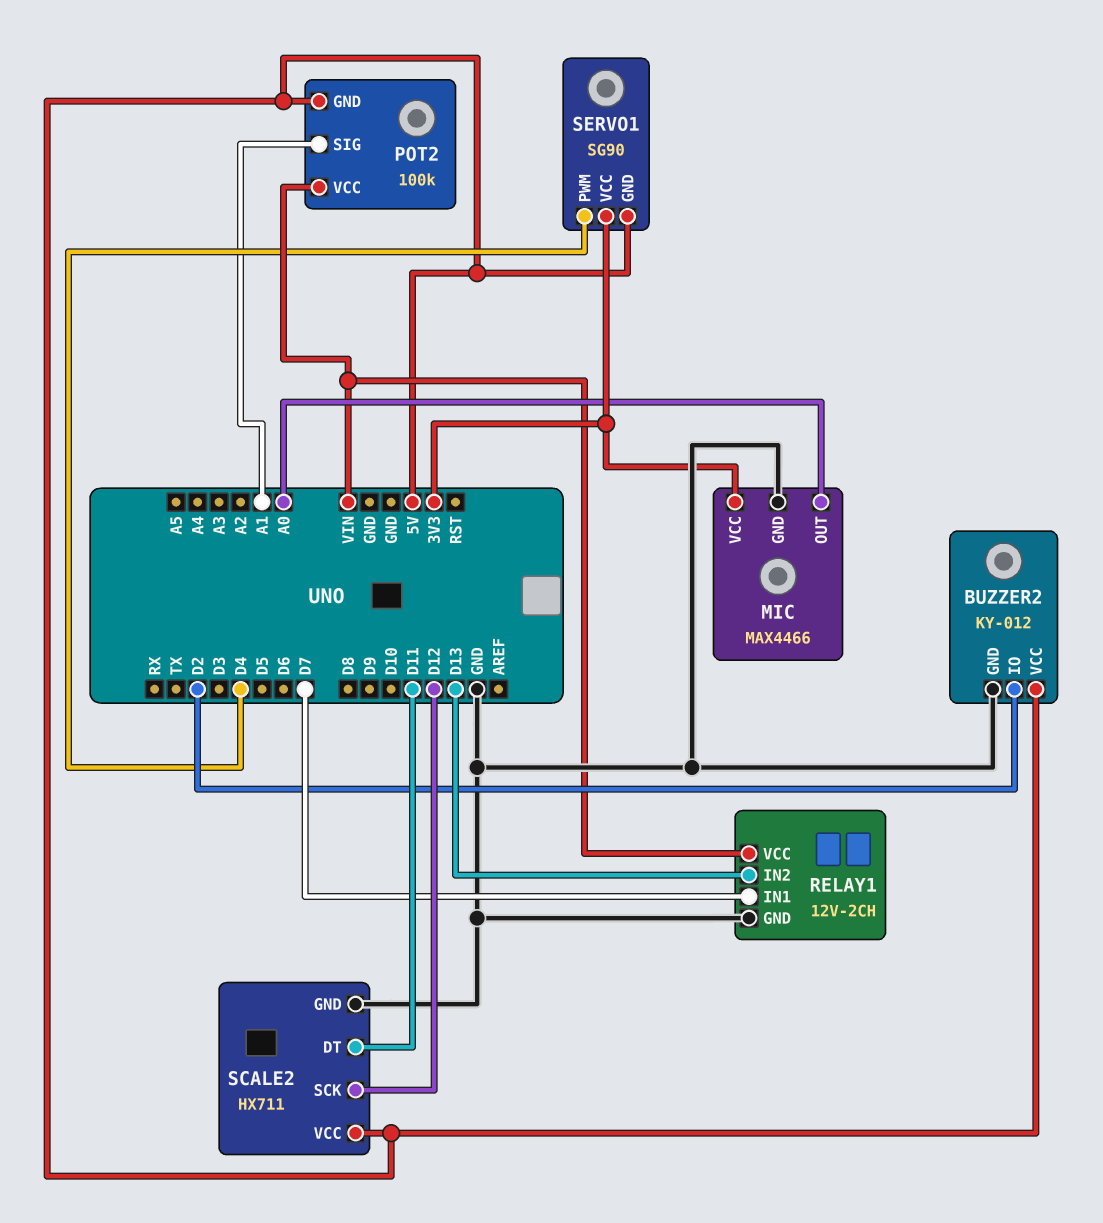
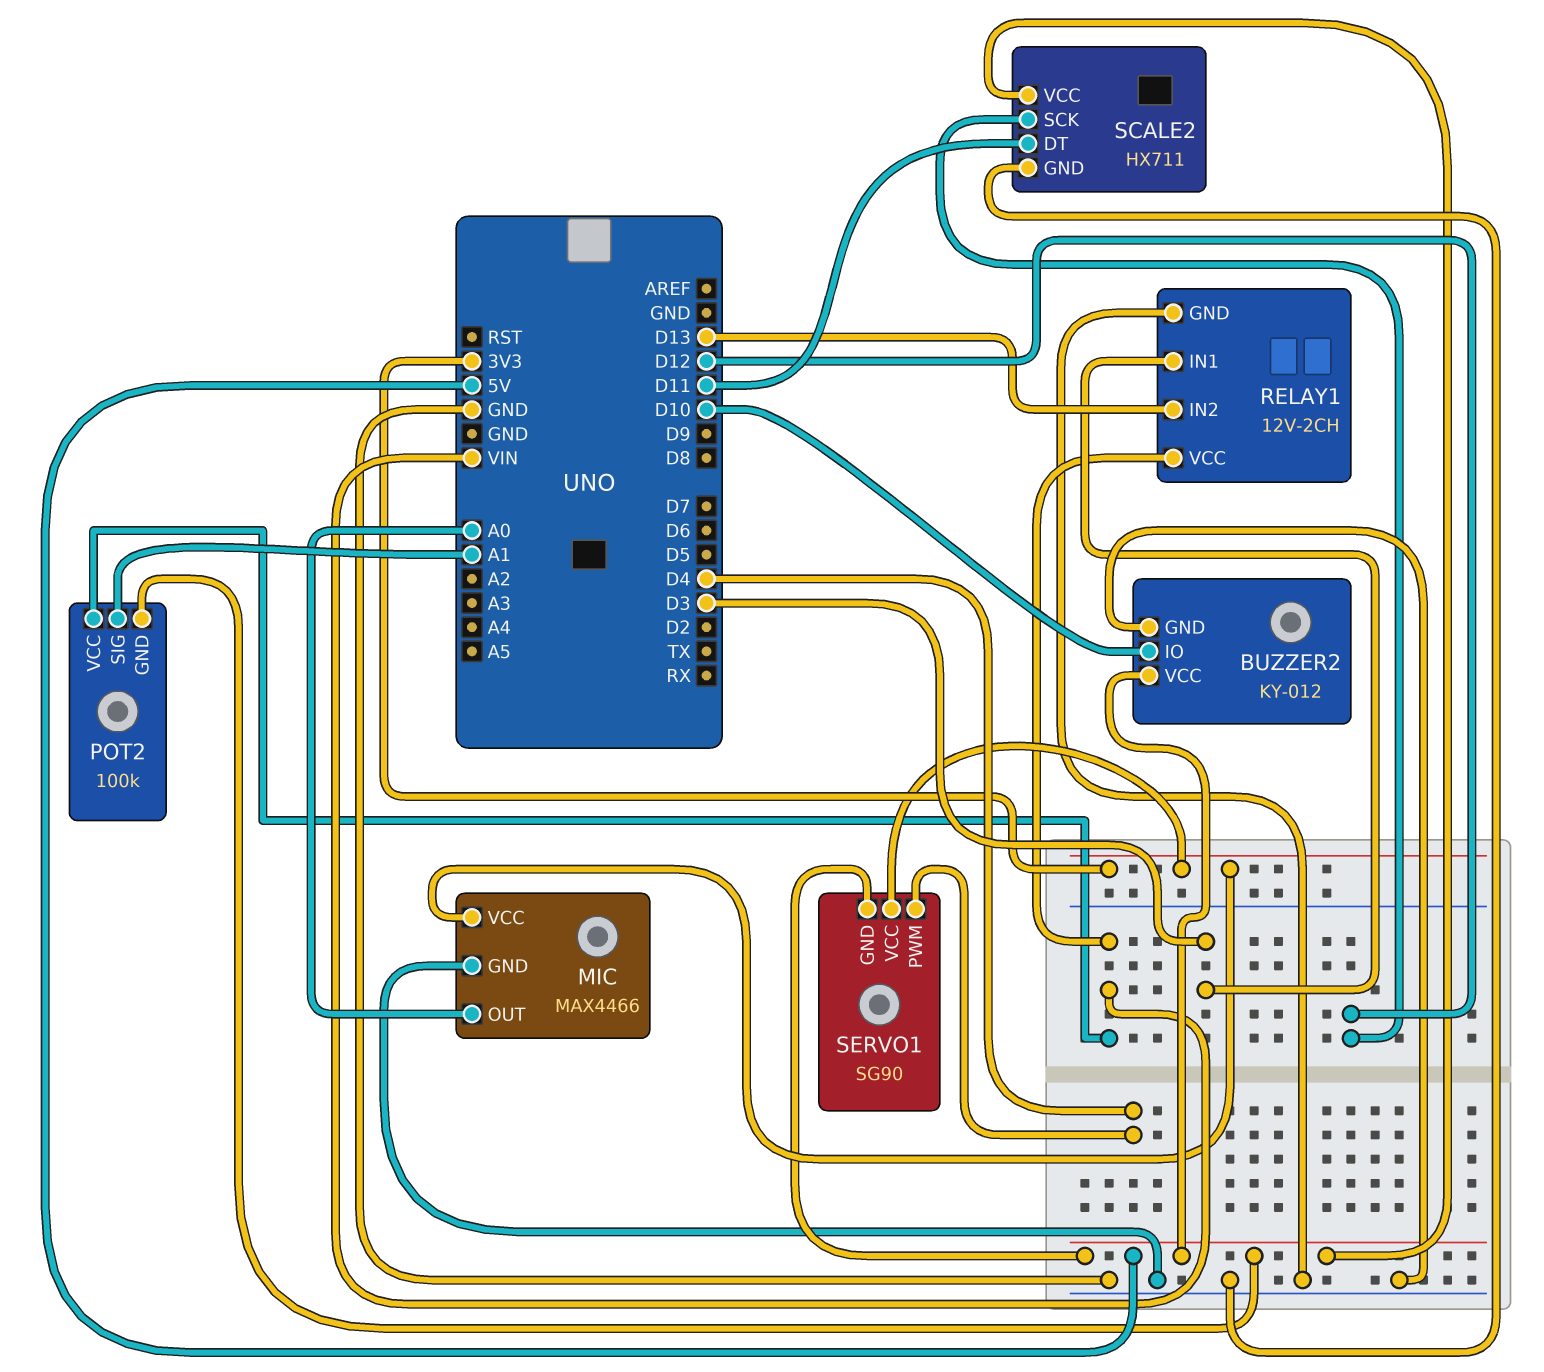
BUZZER2 pin IO: D2 -> D10
RELAY1 pin IN1: D7 -> D3

